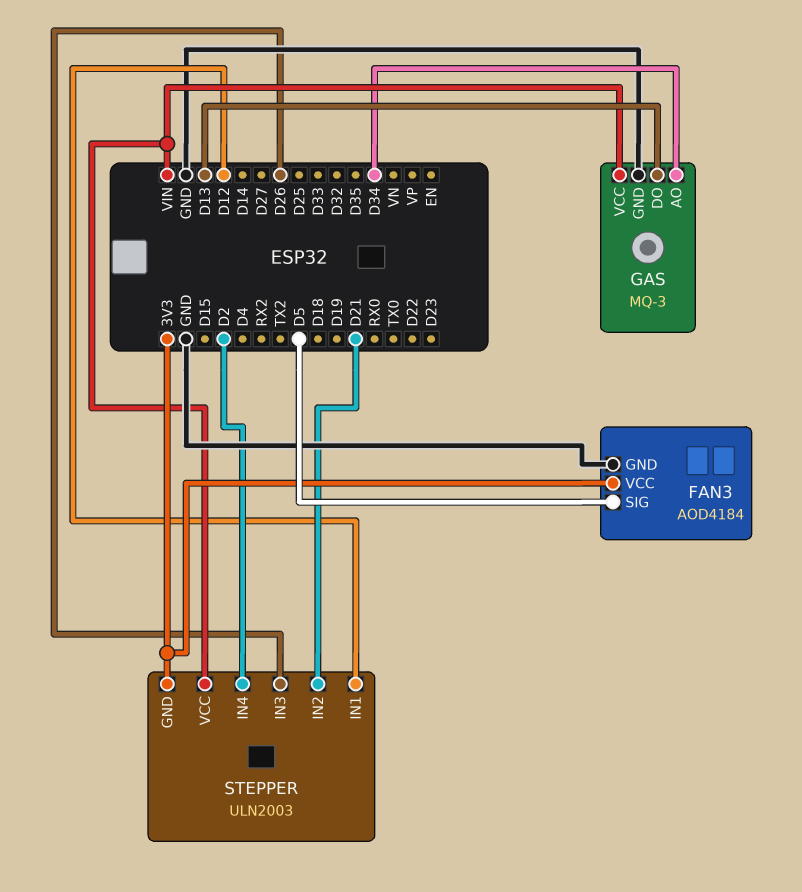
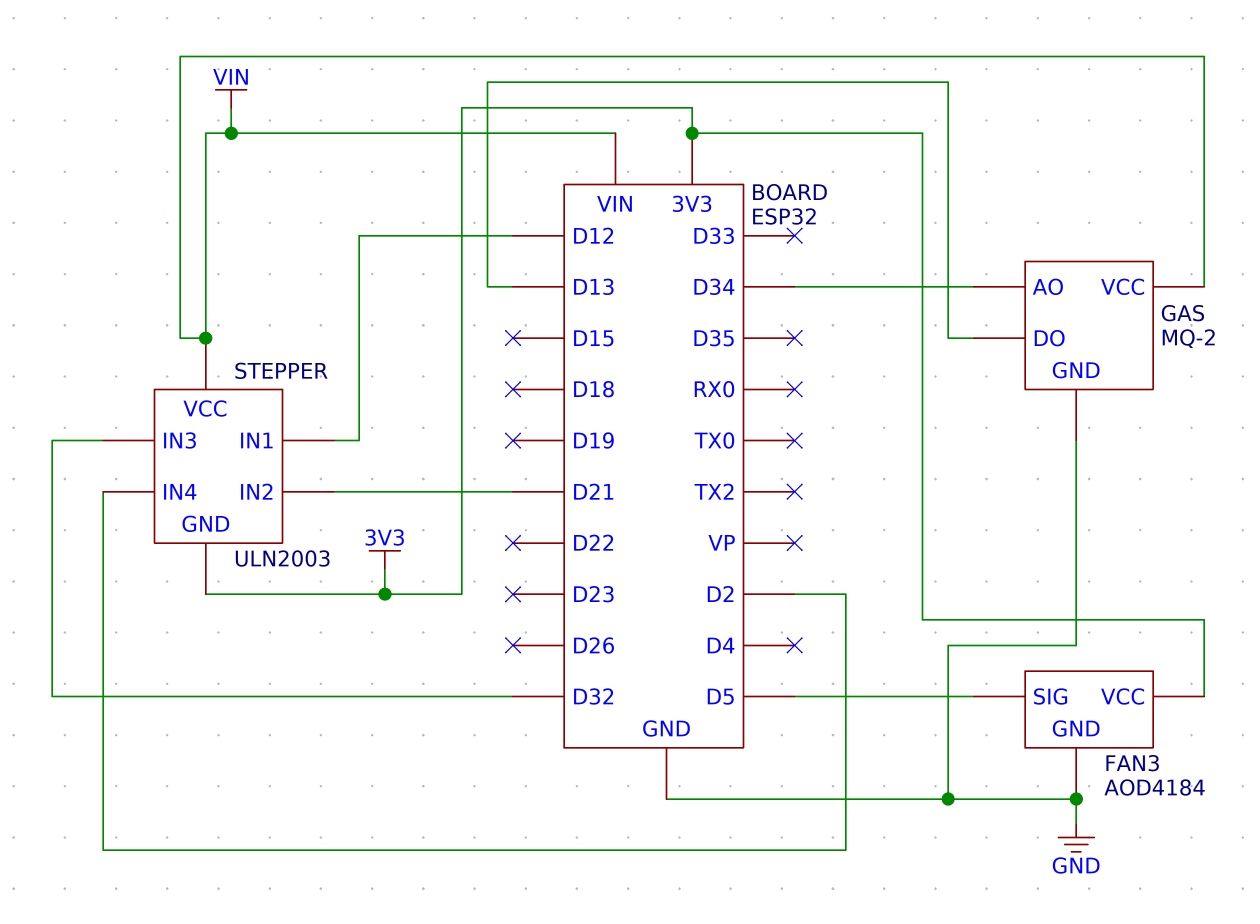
GAS: MQ-3 -> MQ-2
STEPPER pin IN3: D26 -> D32

